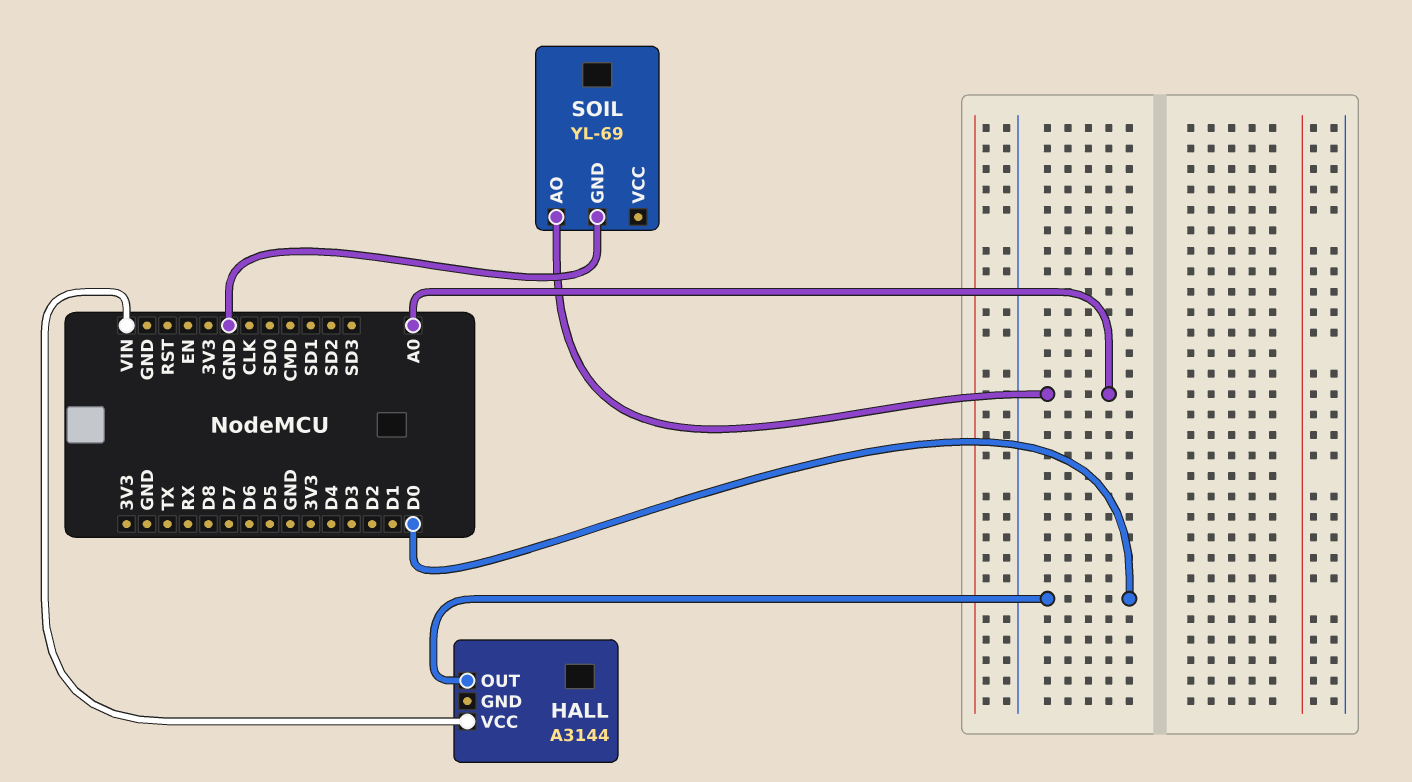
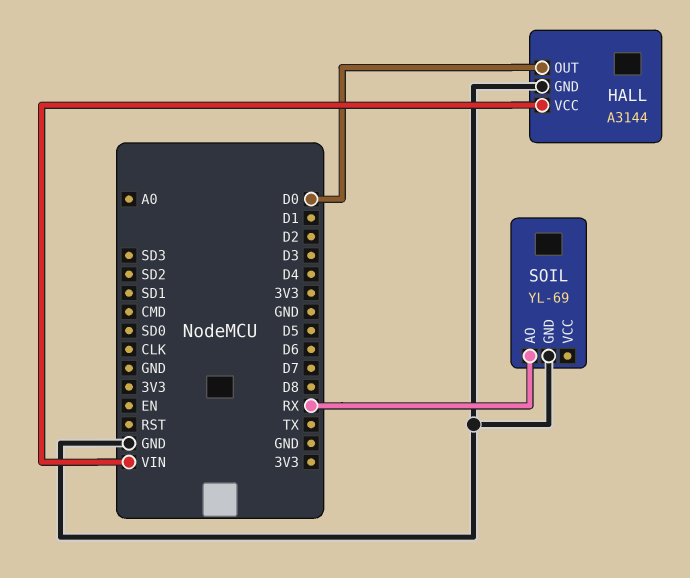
HALL pin GND: none -> GND
SOIL pin AO: A0 -> RX

